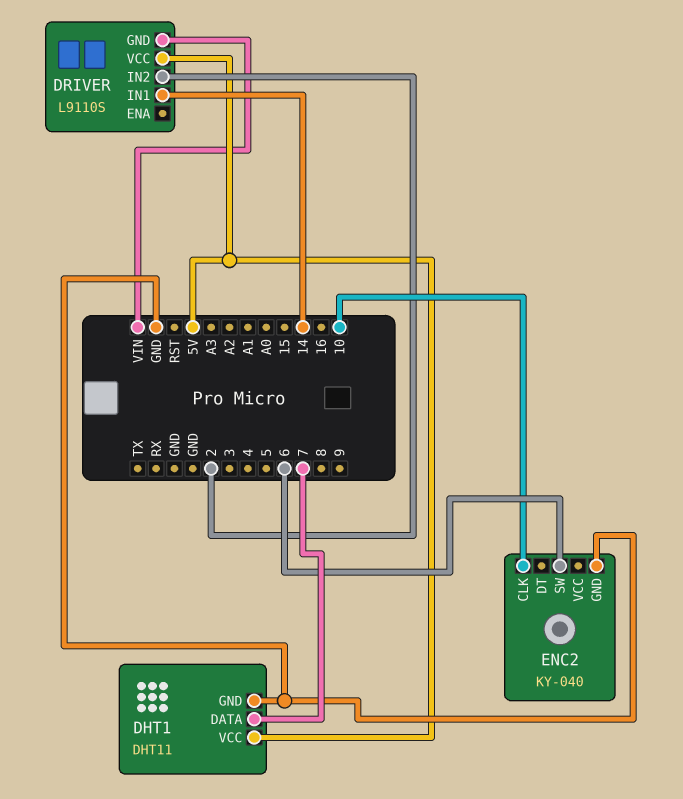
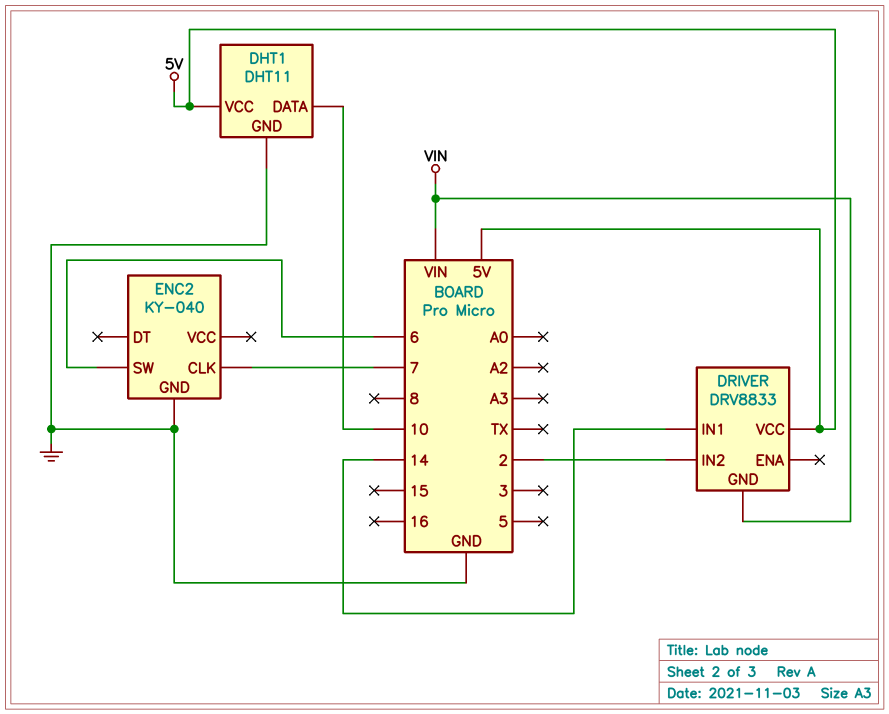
DHT1 pin DATA: 7 -> 10
DRIVER: L9110S -> DRV8833
ENC2 pin CLK: 10 -> 7

